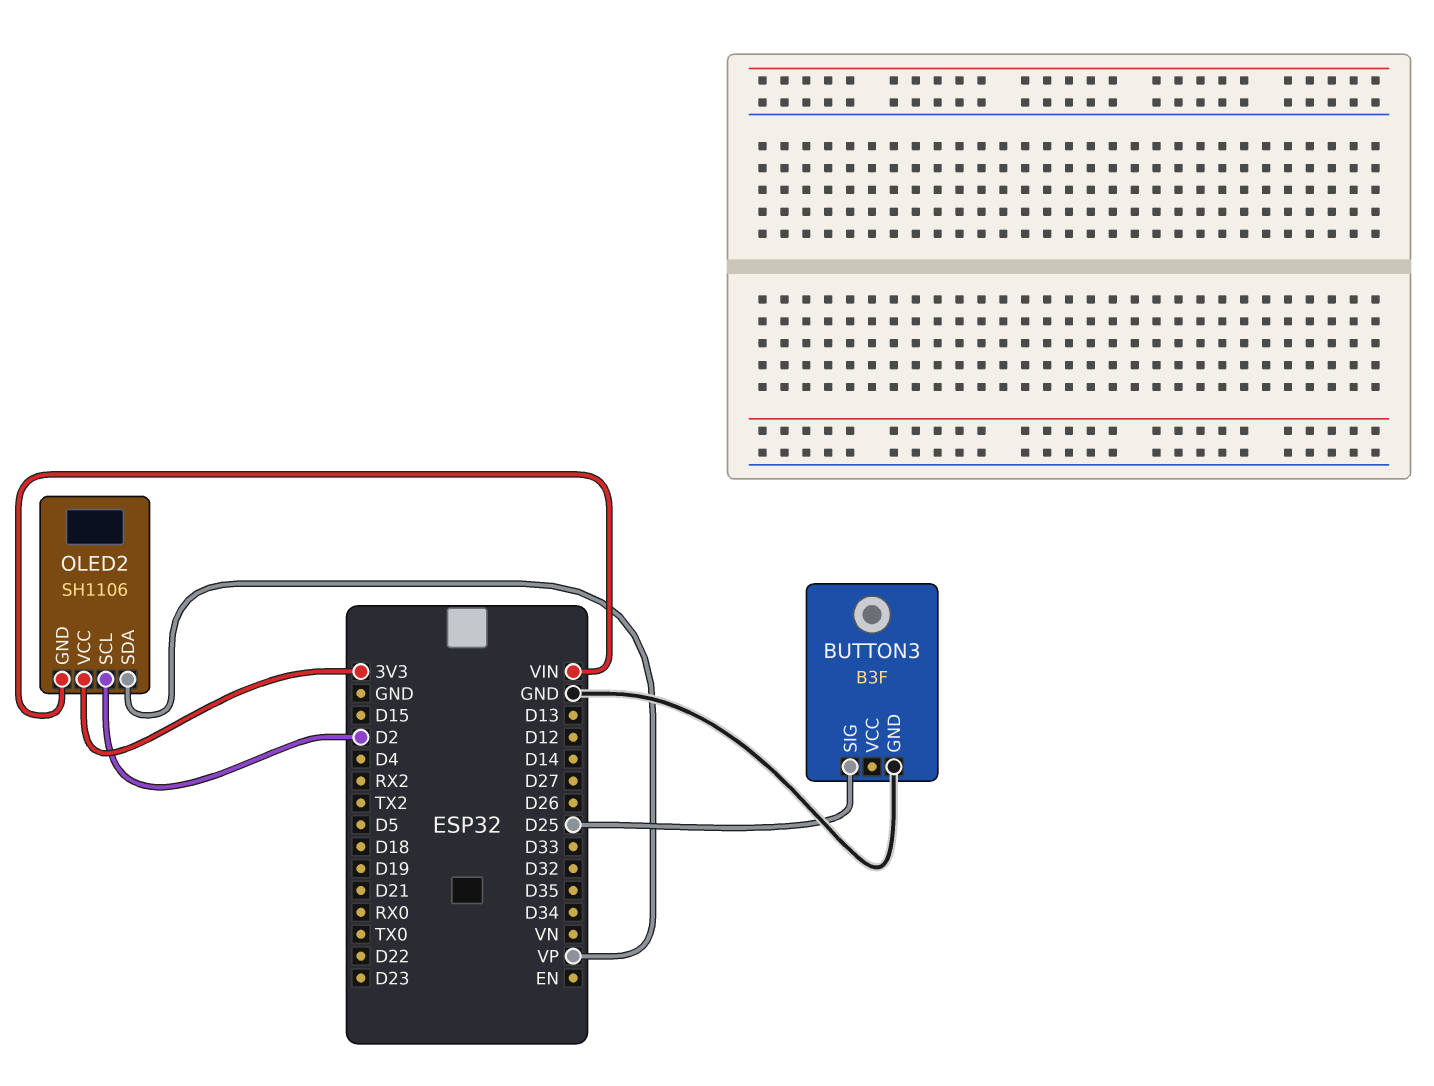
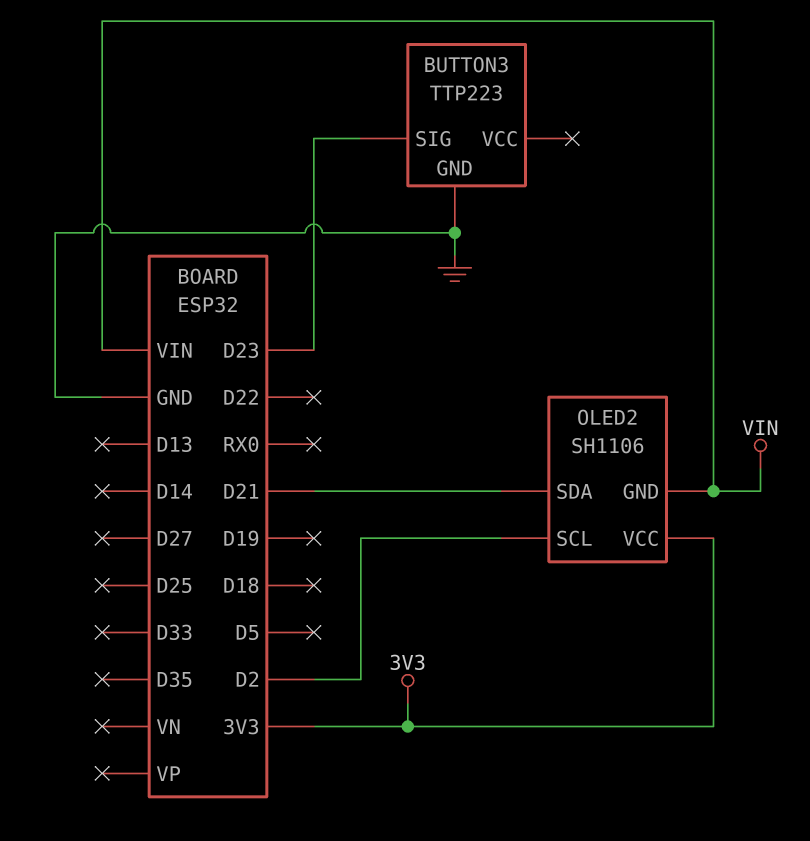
BUTTON3: B3F -> TTP223
BUTTON3 pin SIG: D25 -> D23
OLED2 pin SDA: VP -> D21

